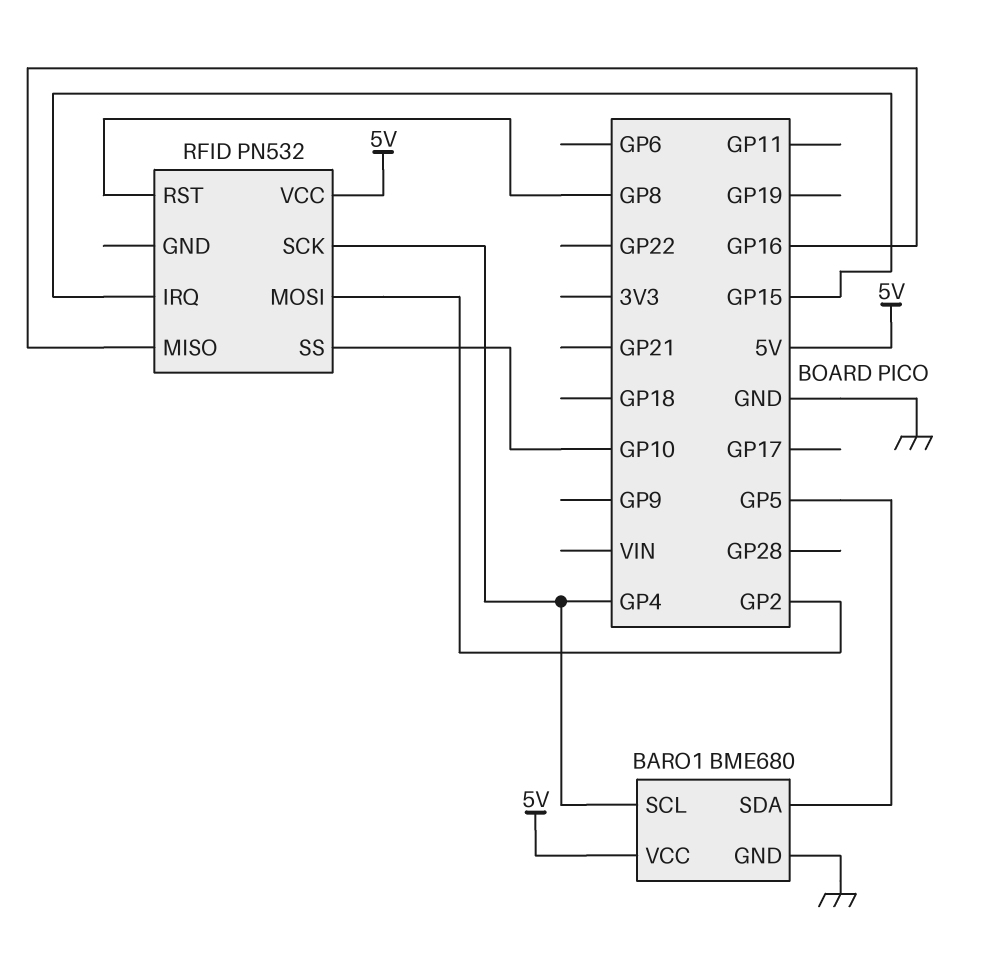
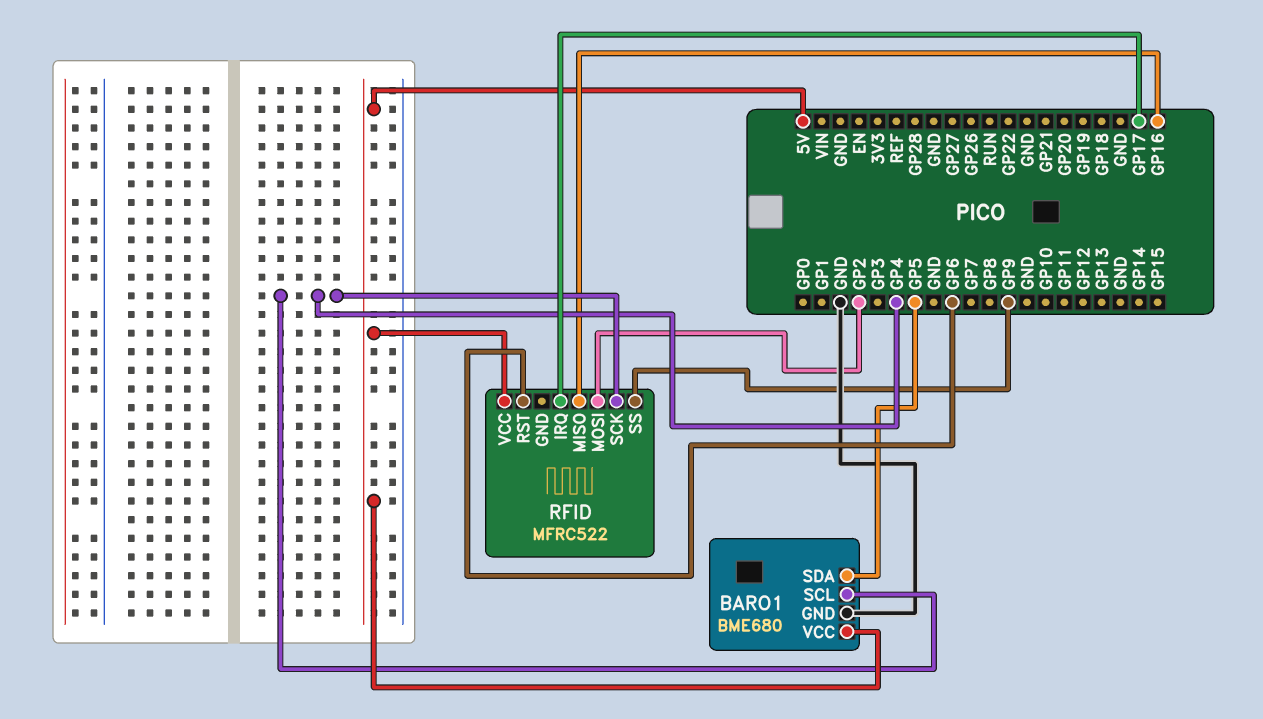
RFID: PN532 -> MFRC522
RFID pin IRQ: GP15 -> GP17
RFID pin RST: GP8 -> GP6
RFID pin SS: GP10 -> GP9

